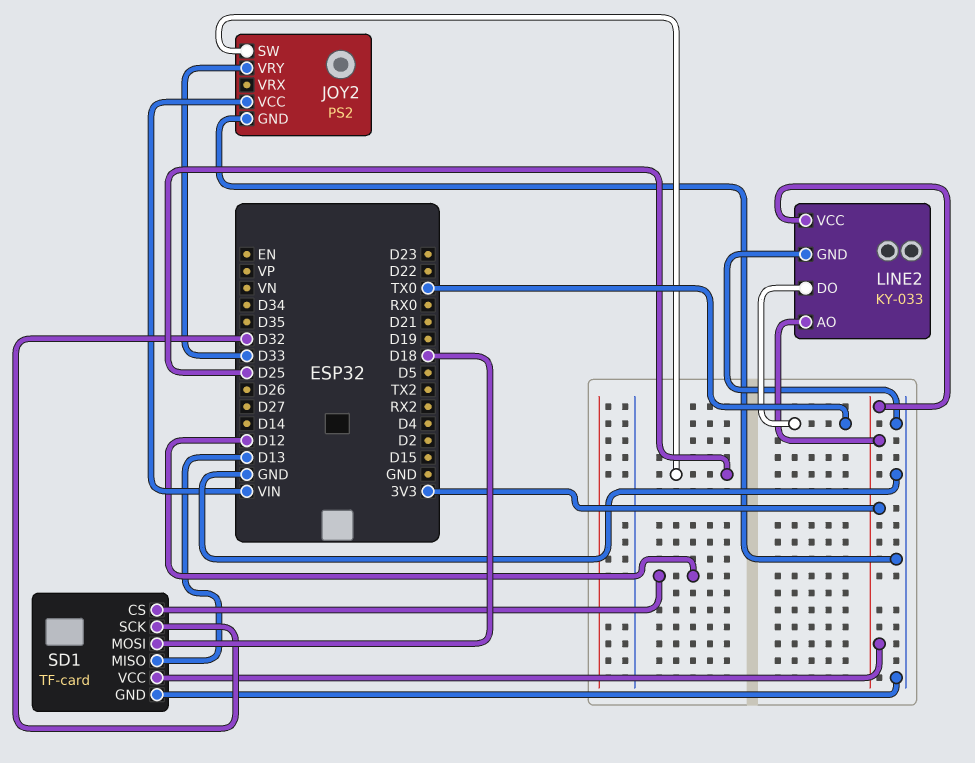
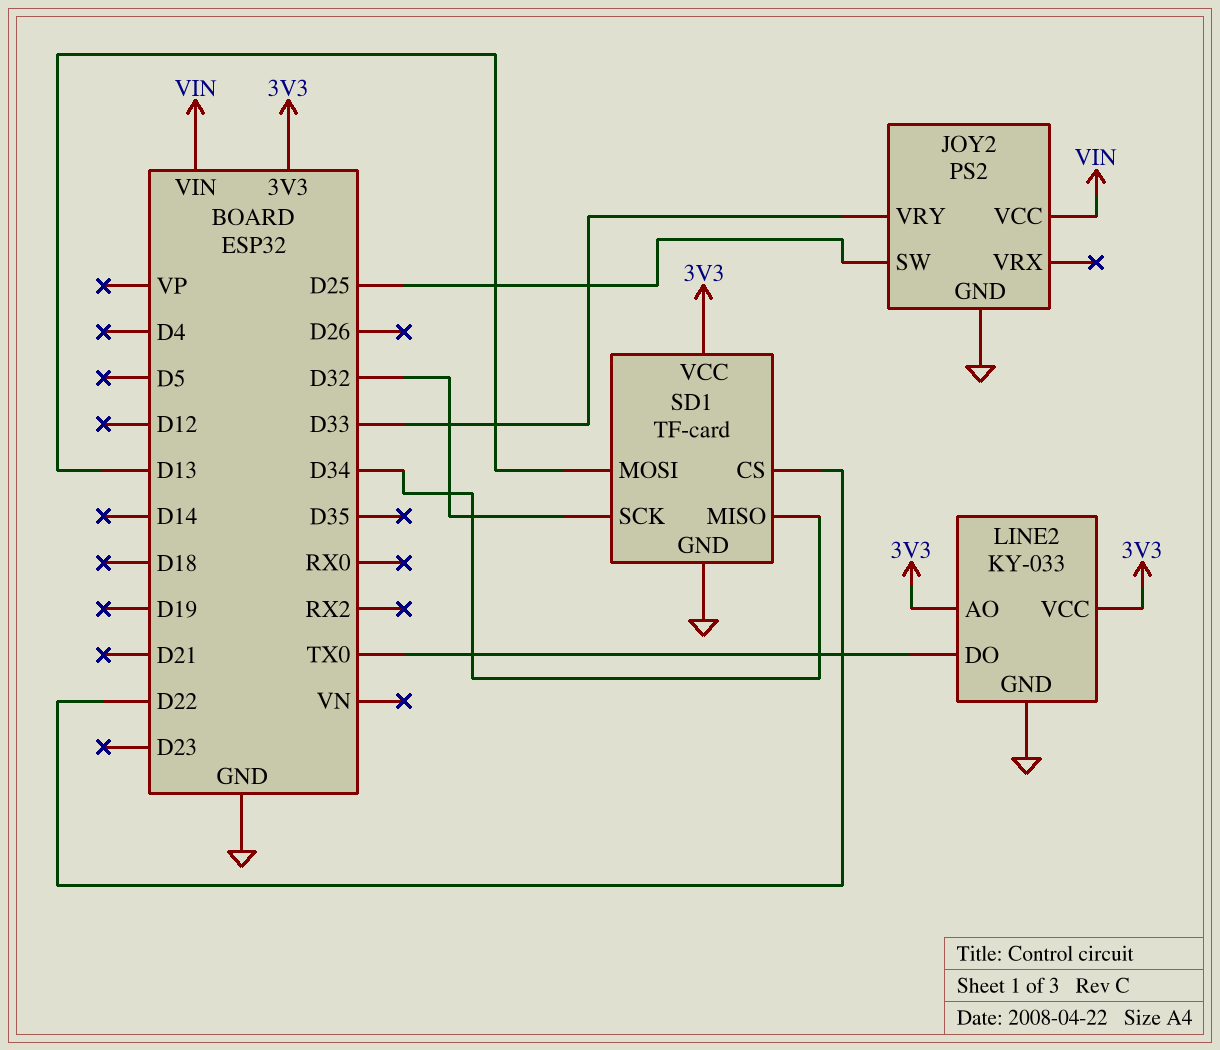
SD1 pin CS: D12 -> D22
SD1 pin MISO: D13 -> D34
SD1 pin MOSI: D18 -> D13

